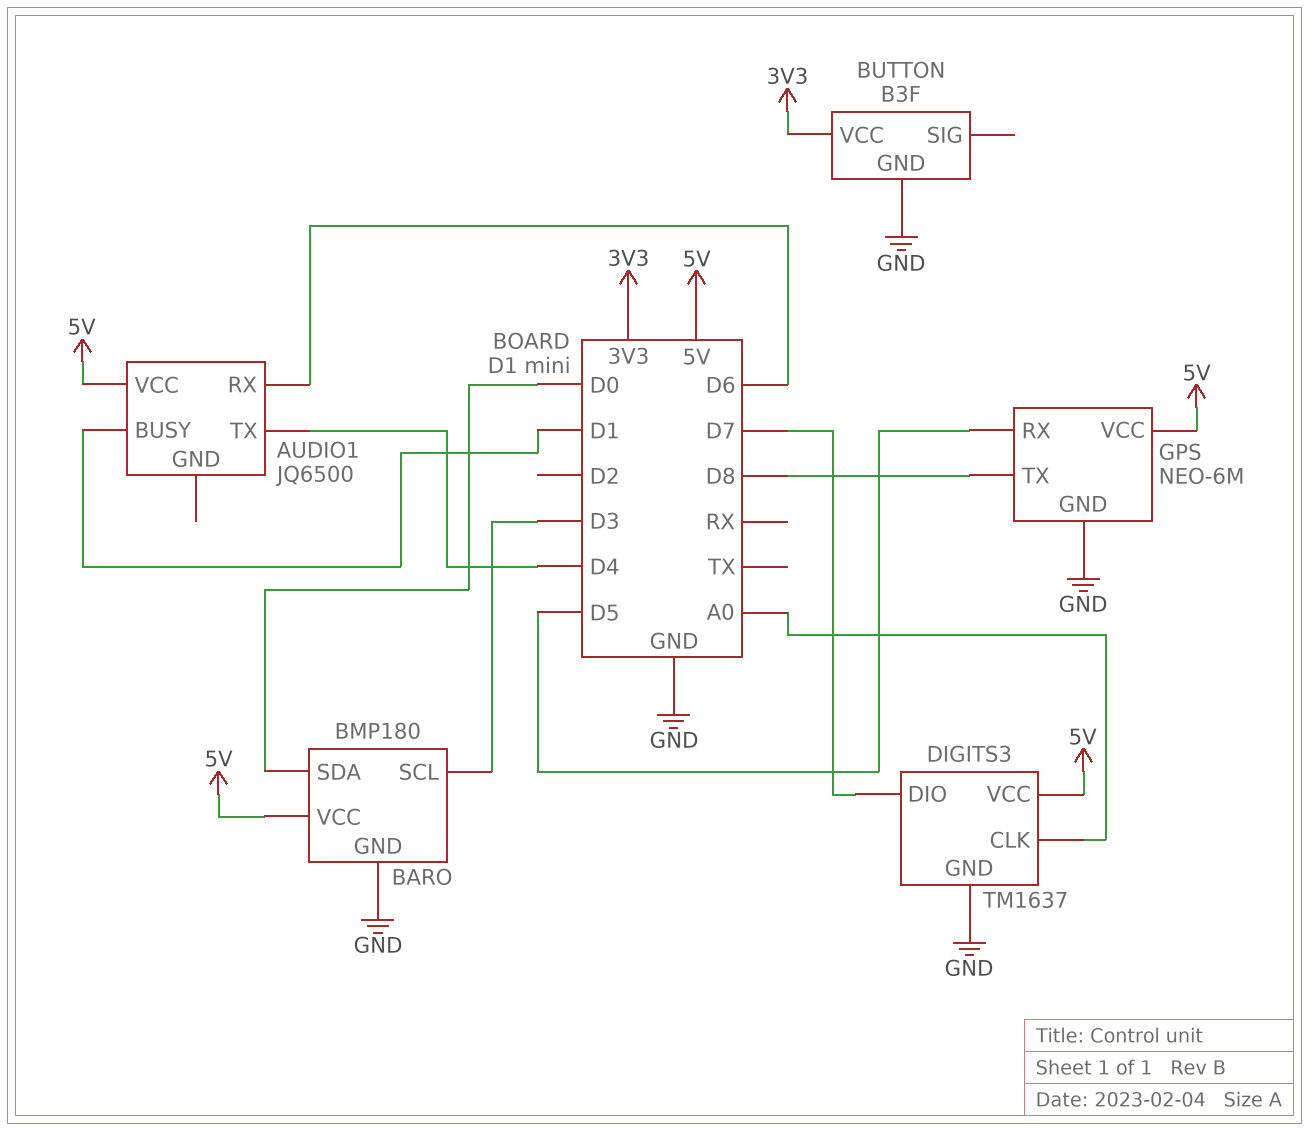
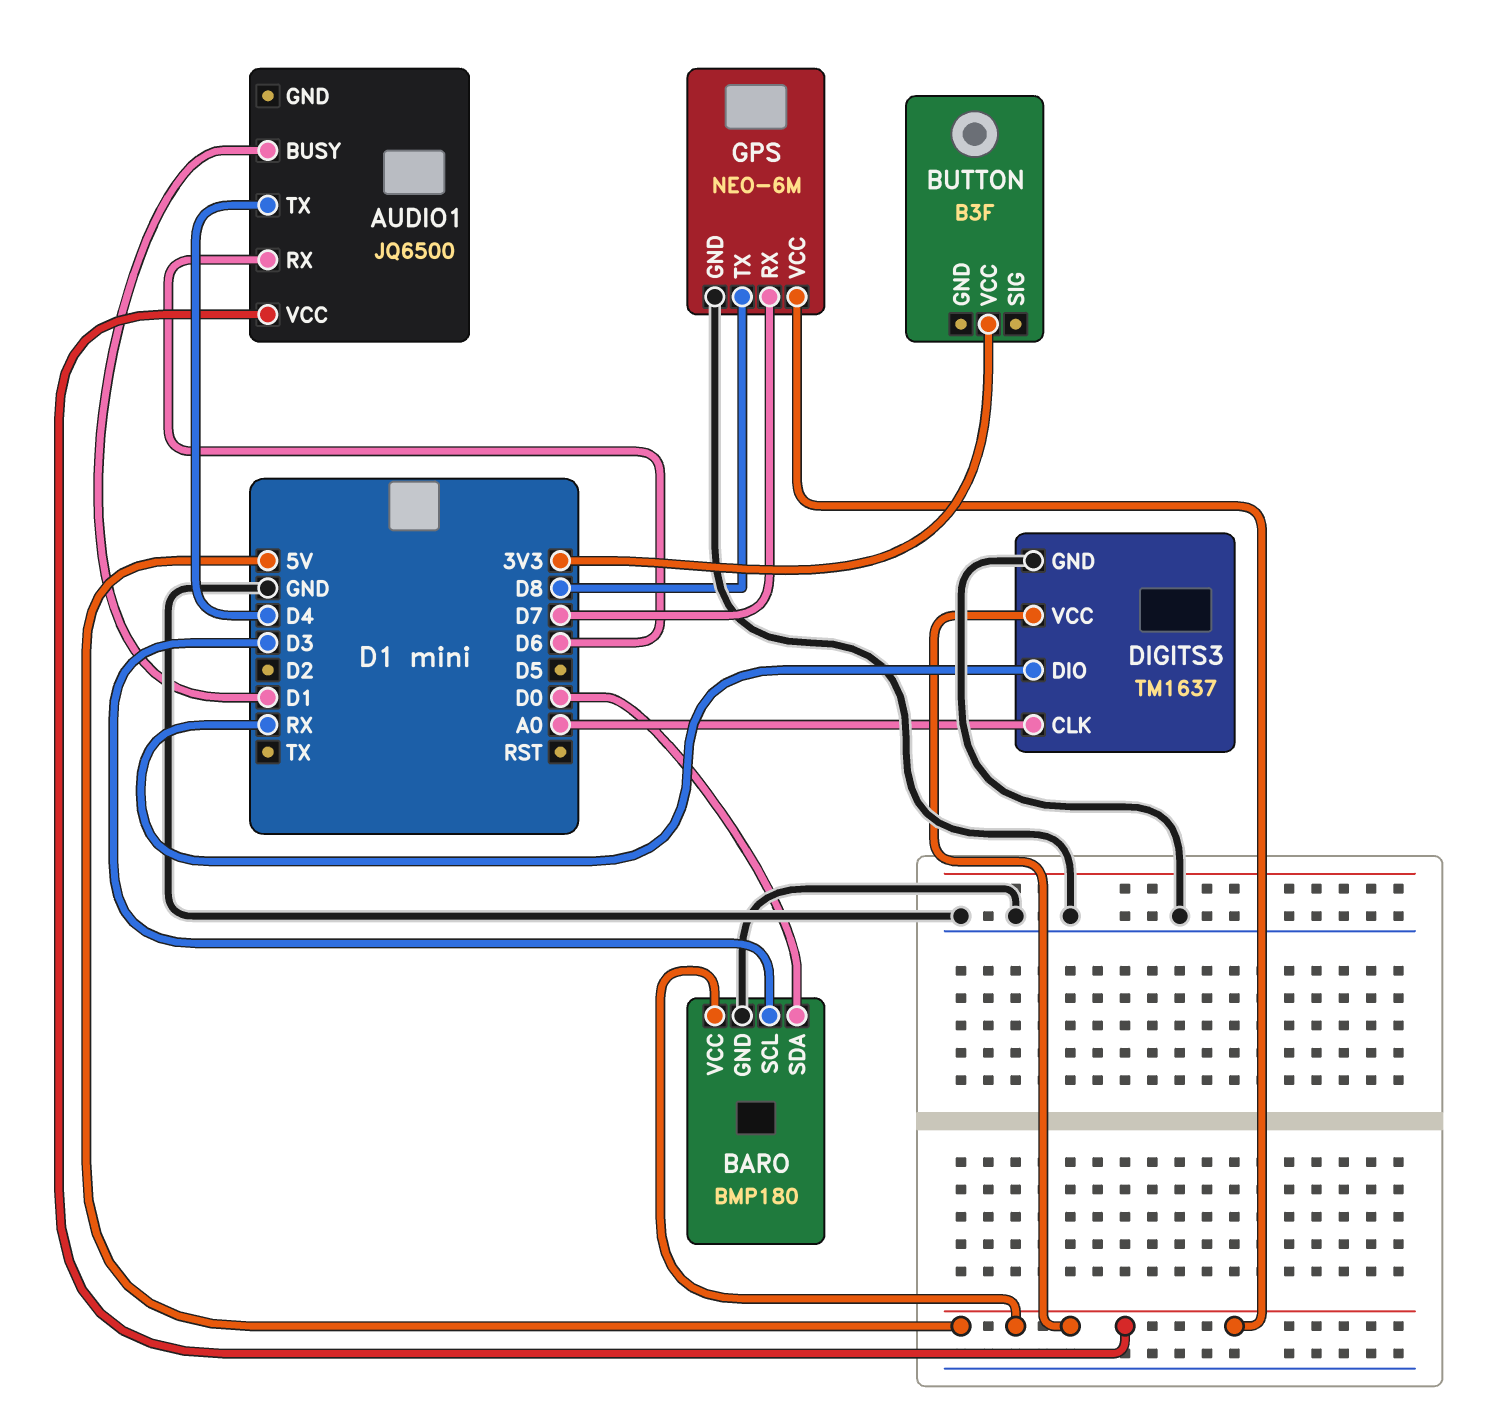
BUTTON pin GND: GND -> none
DIGITS3 pin DIO: D7 -> RX
GPS pin RX: D5 -> D7

